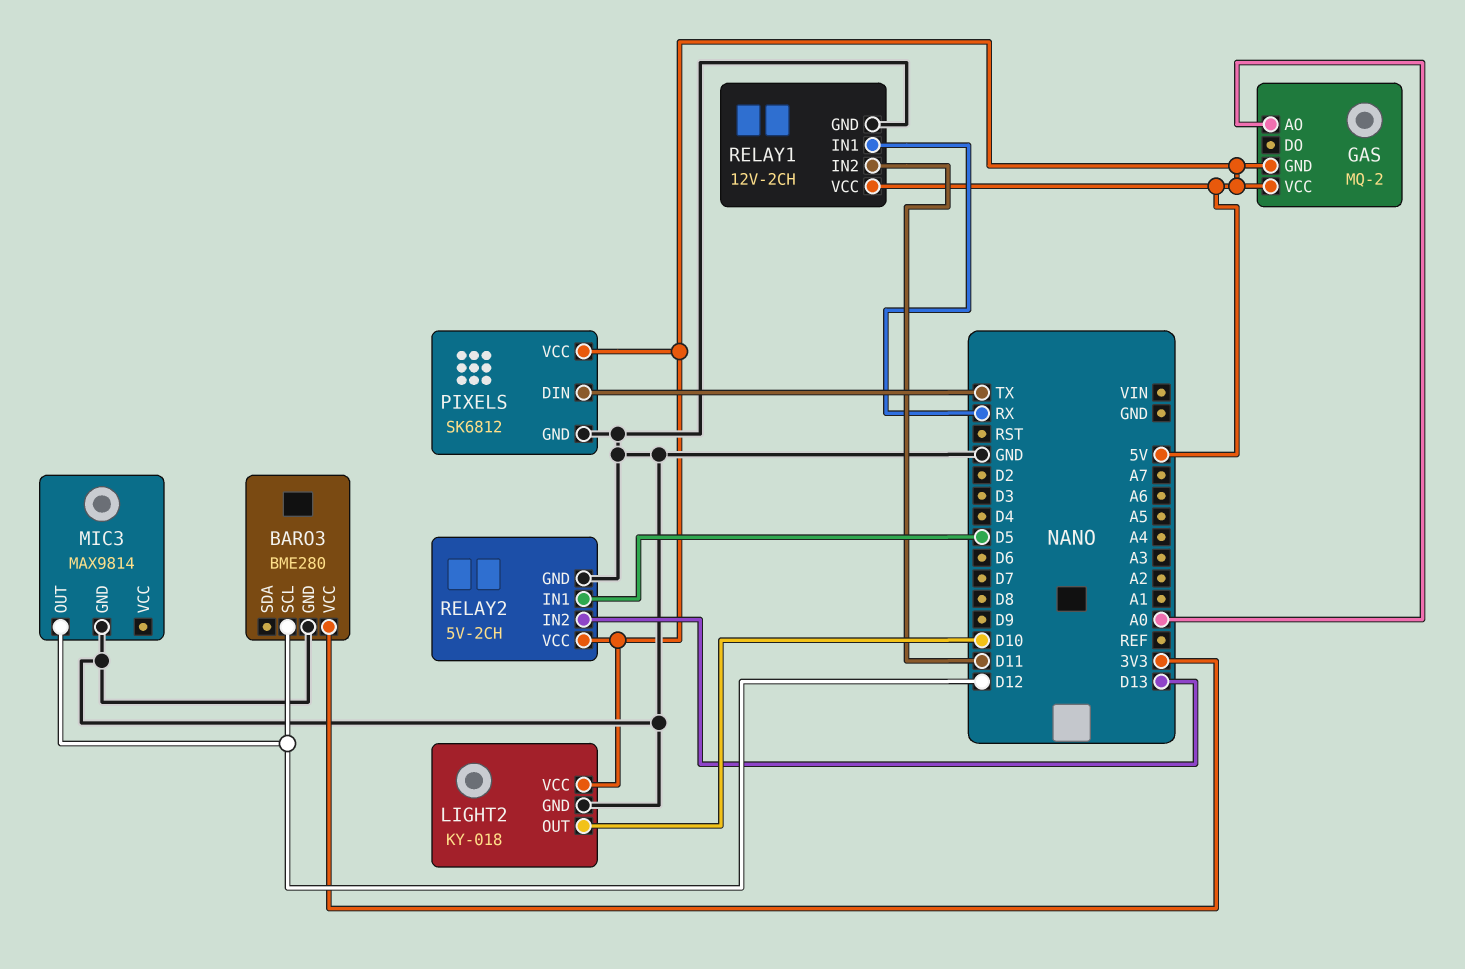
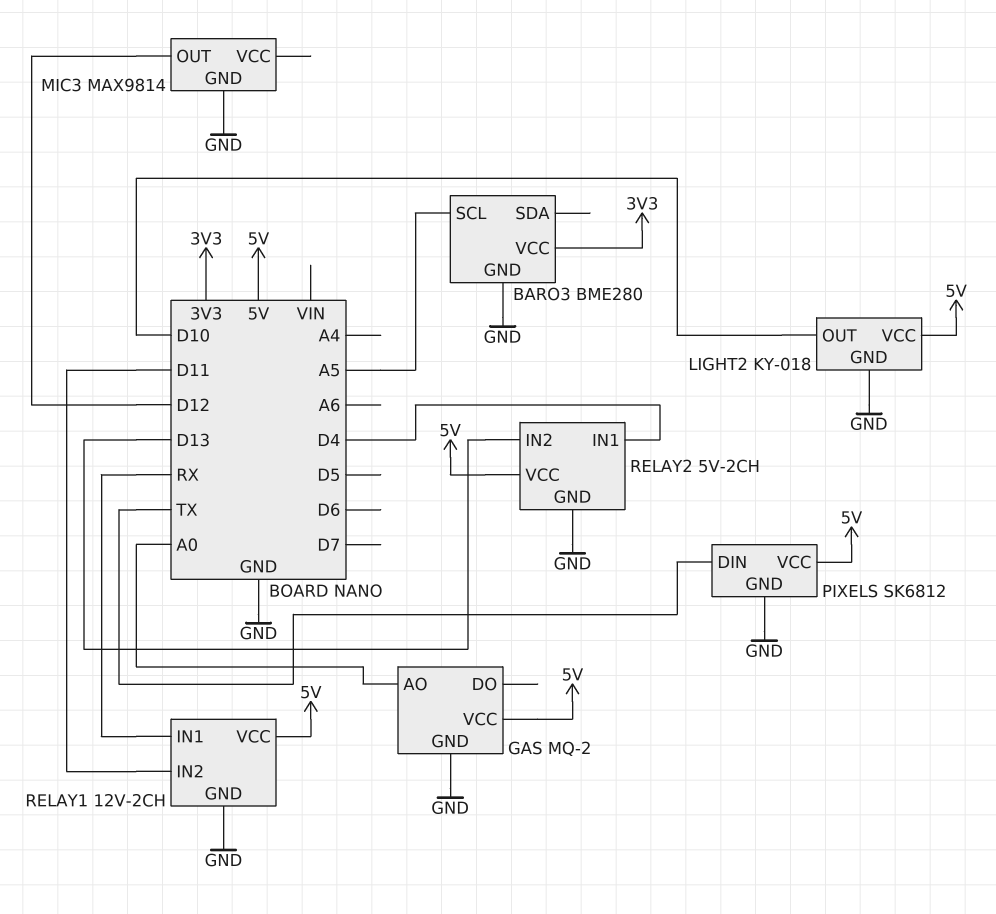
BARO3 pin SCL: D12 -> A5
GAS pin GND: 5V -> GND
RELAY2 pin IN1: D5 -> D4

